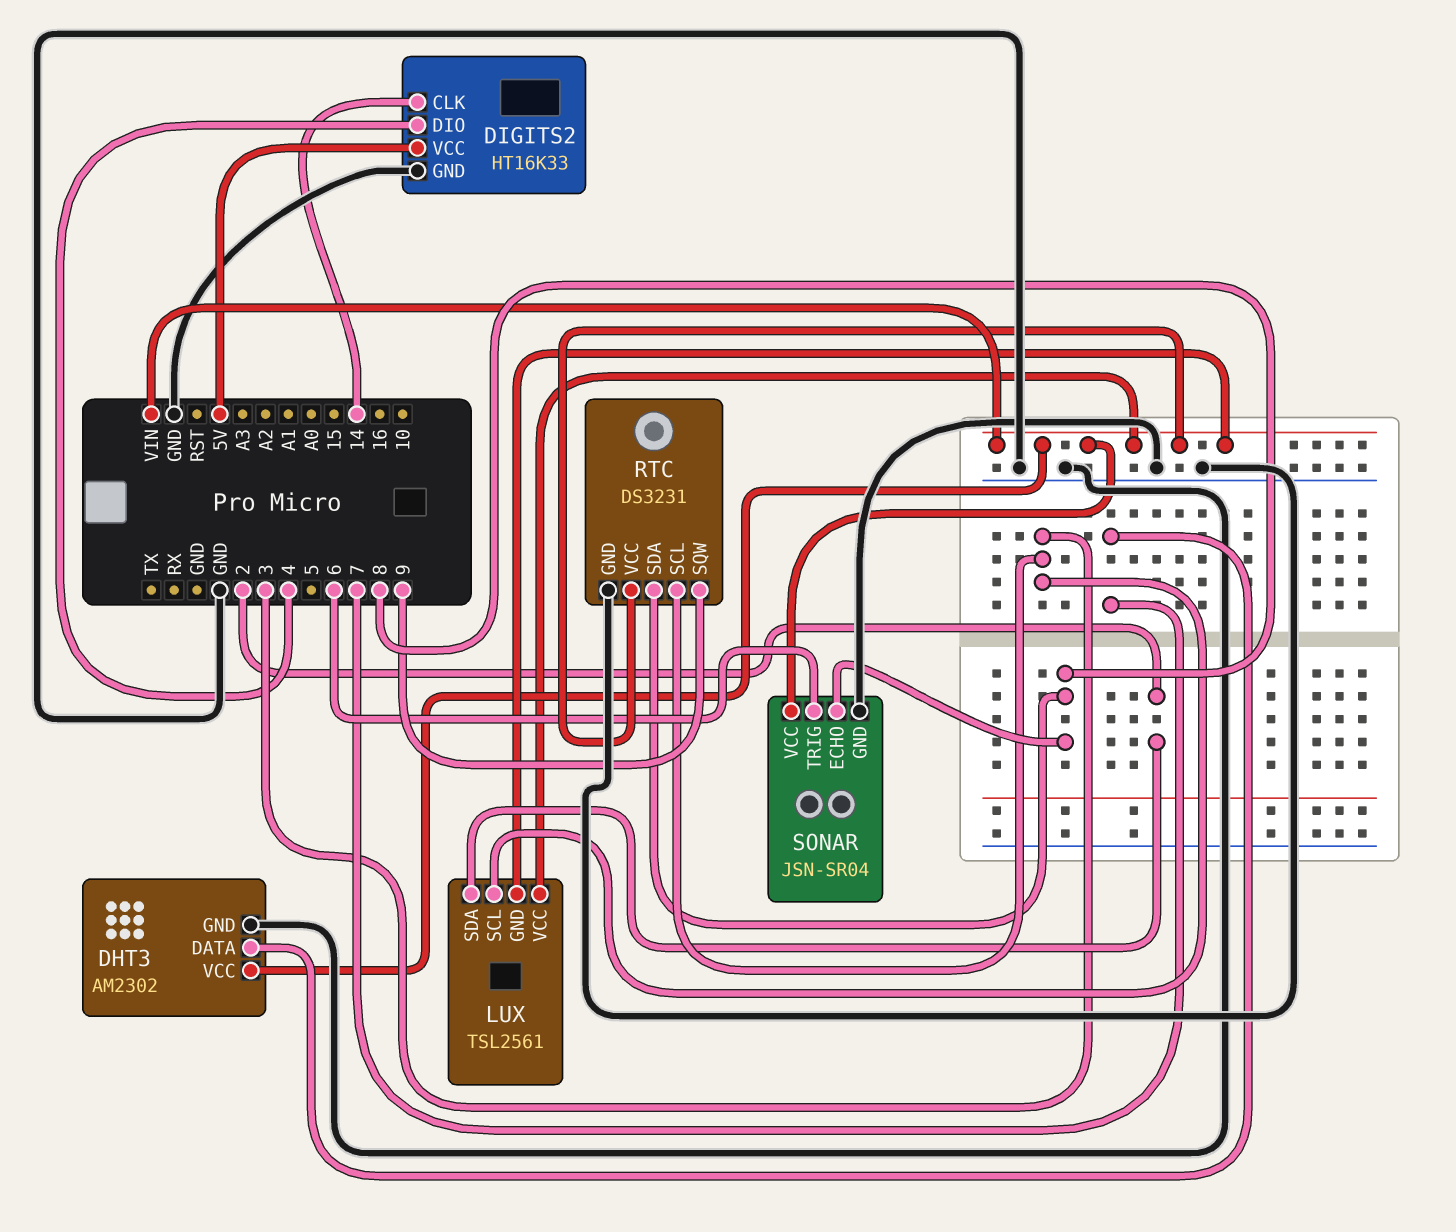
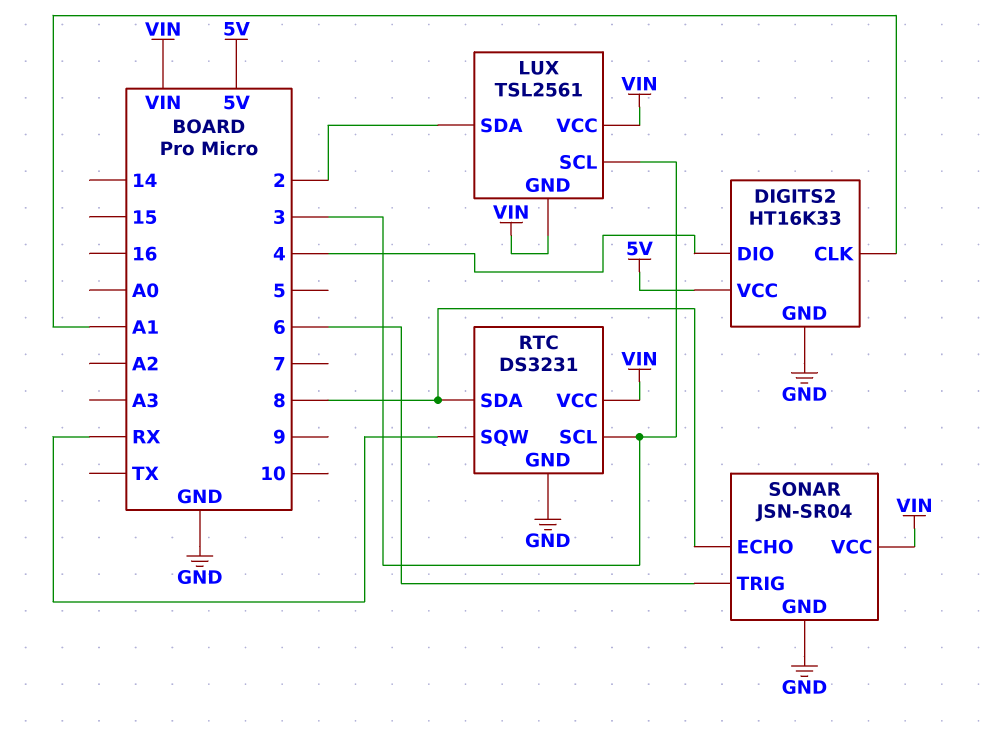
DHT3: AM2302 -> none
DHT3 pin DATA: 7 -> none
DHT3 pin GND: GND -> none
DHT3 pin VCC: VIN -> none
DIGITS2 pin CLK: 14 -> A1
RTC pin SQW: 9 -> RX

